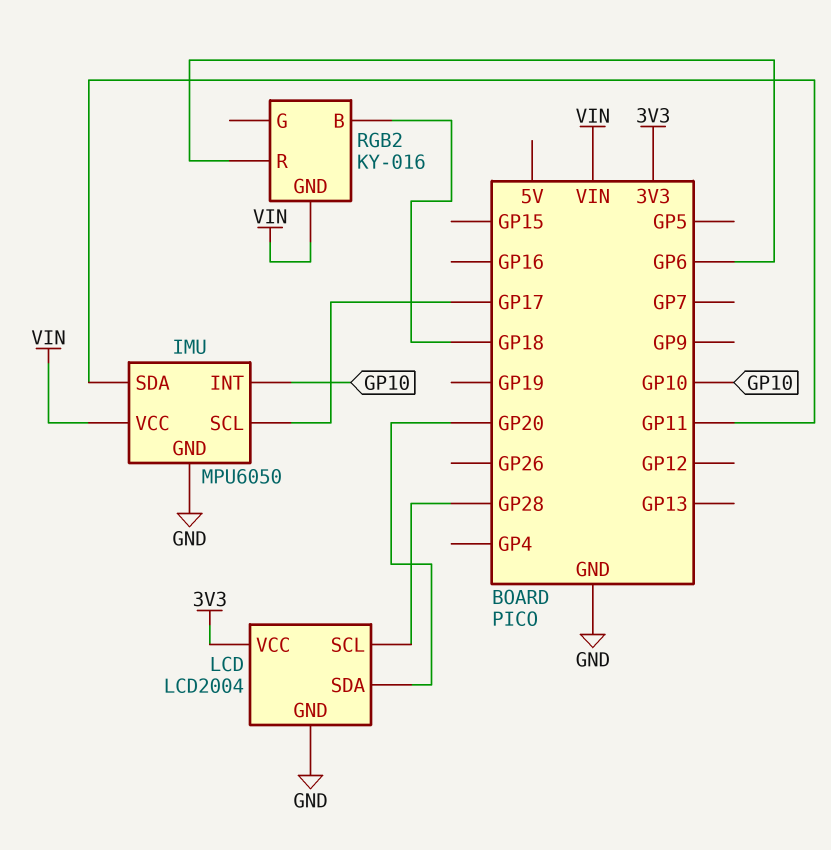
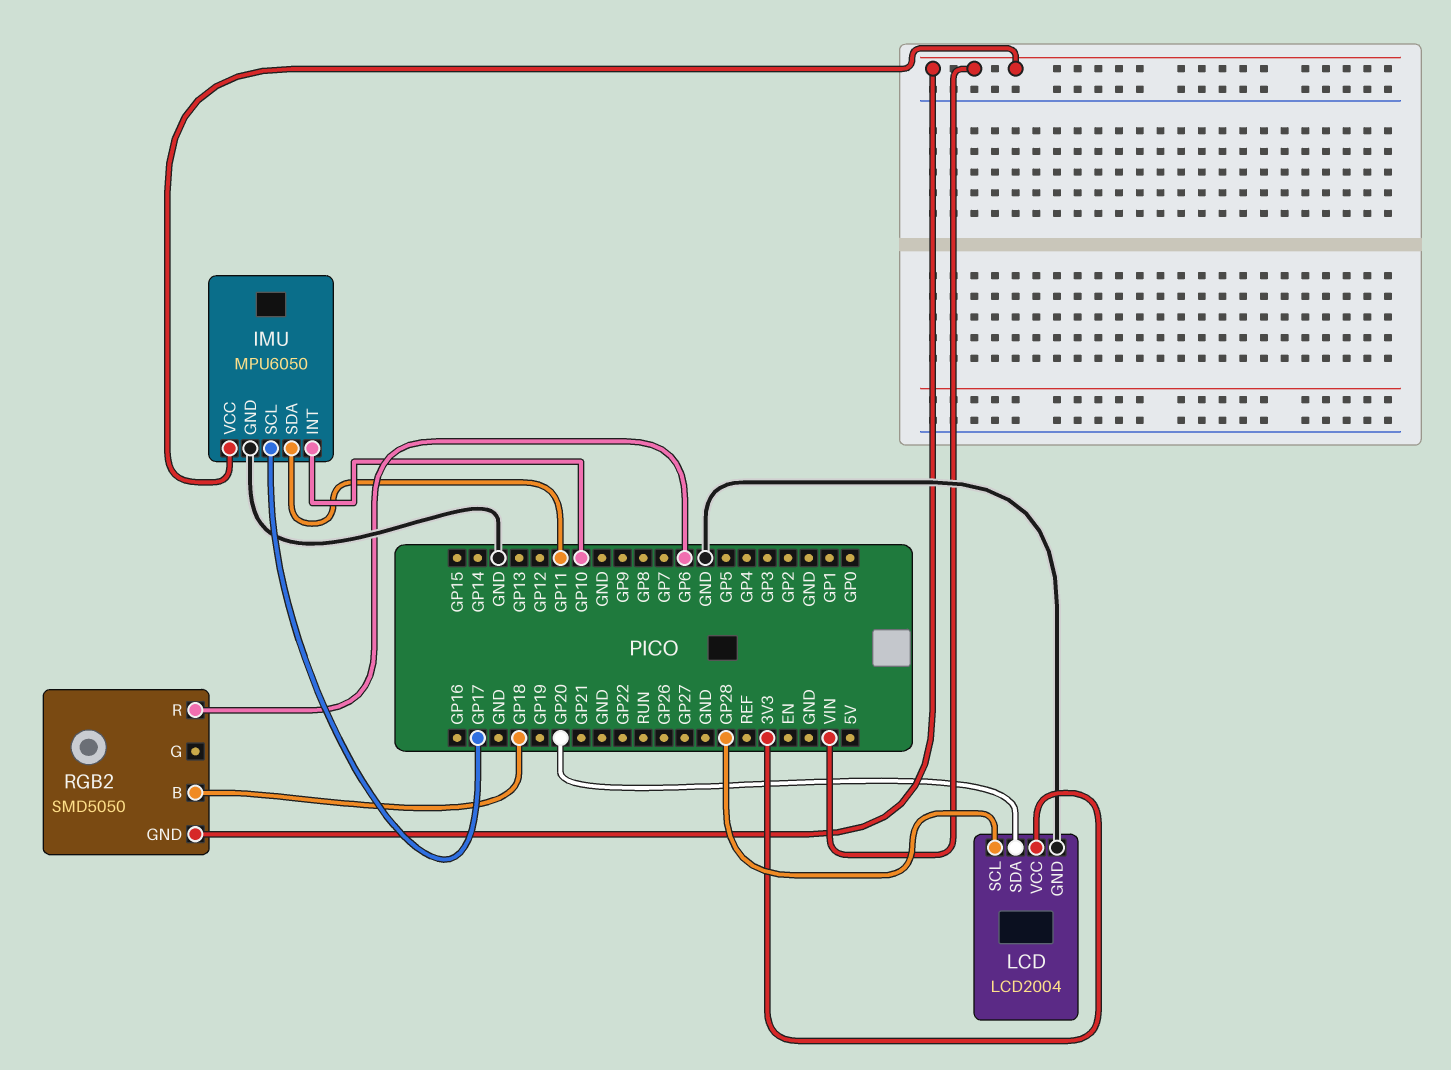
RGB2: KY-016 -> SMD5050

